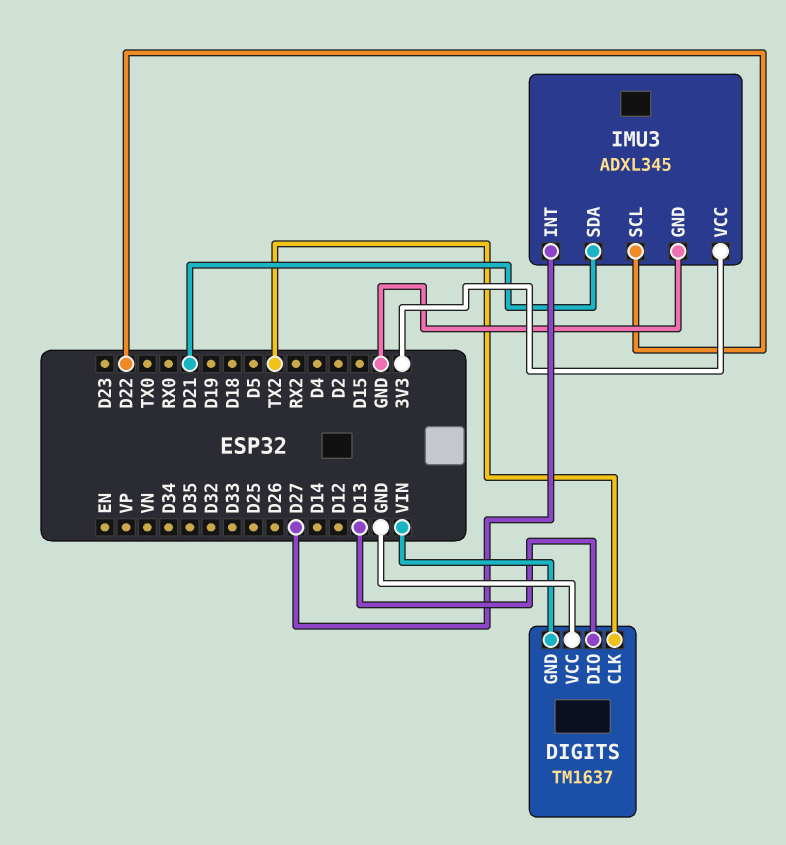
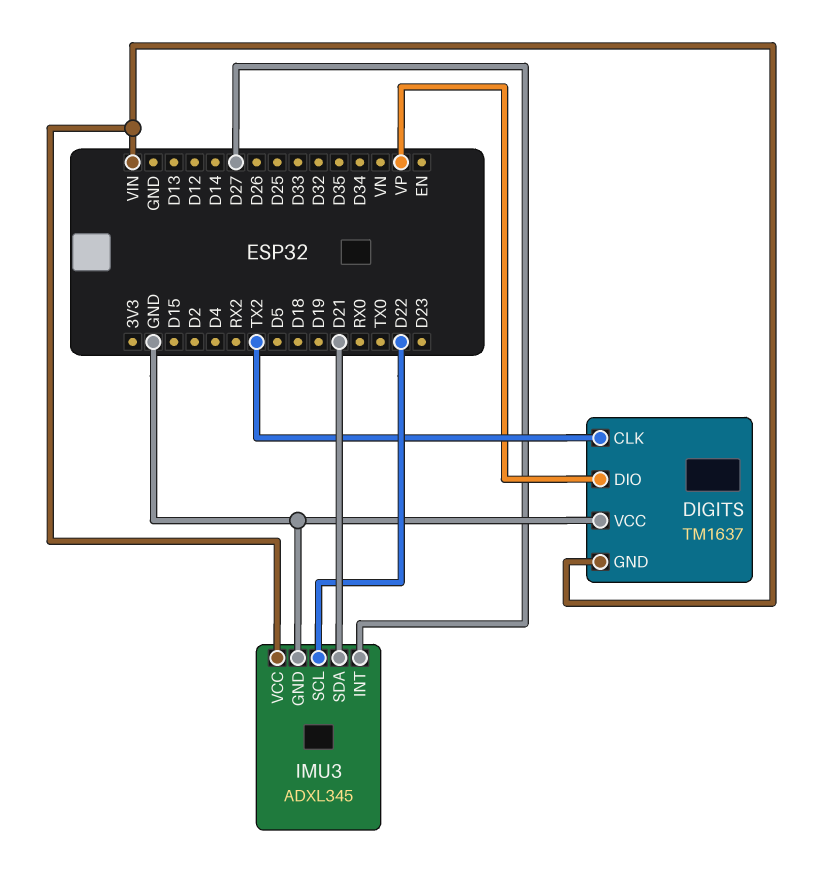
DIGITS pin DIO: D13 -> VP
IMU3 pin VCC: 3V3 -> VIN

